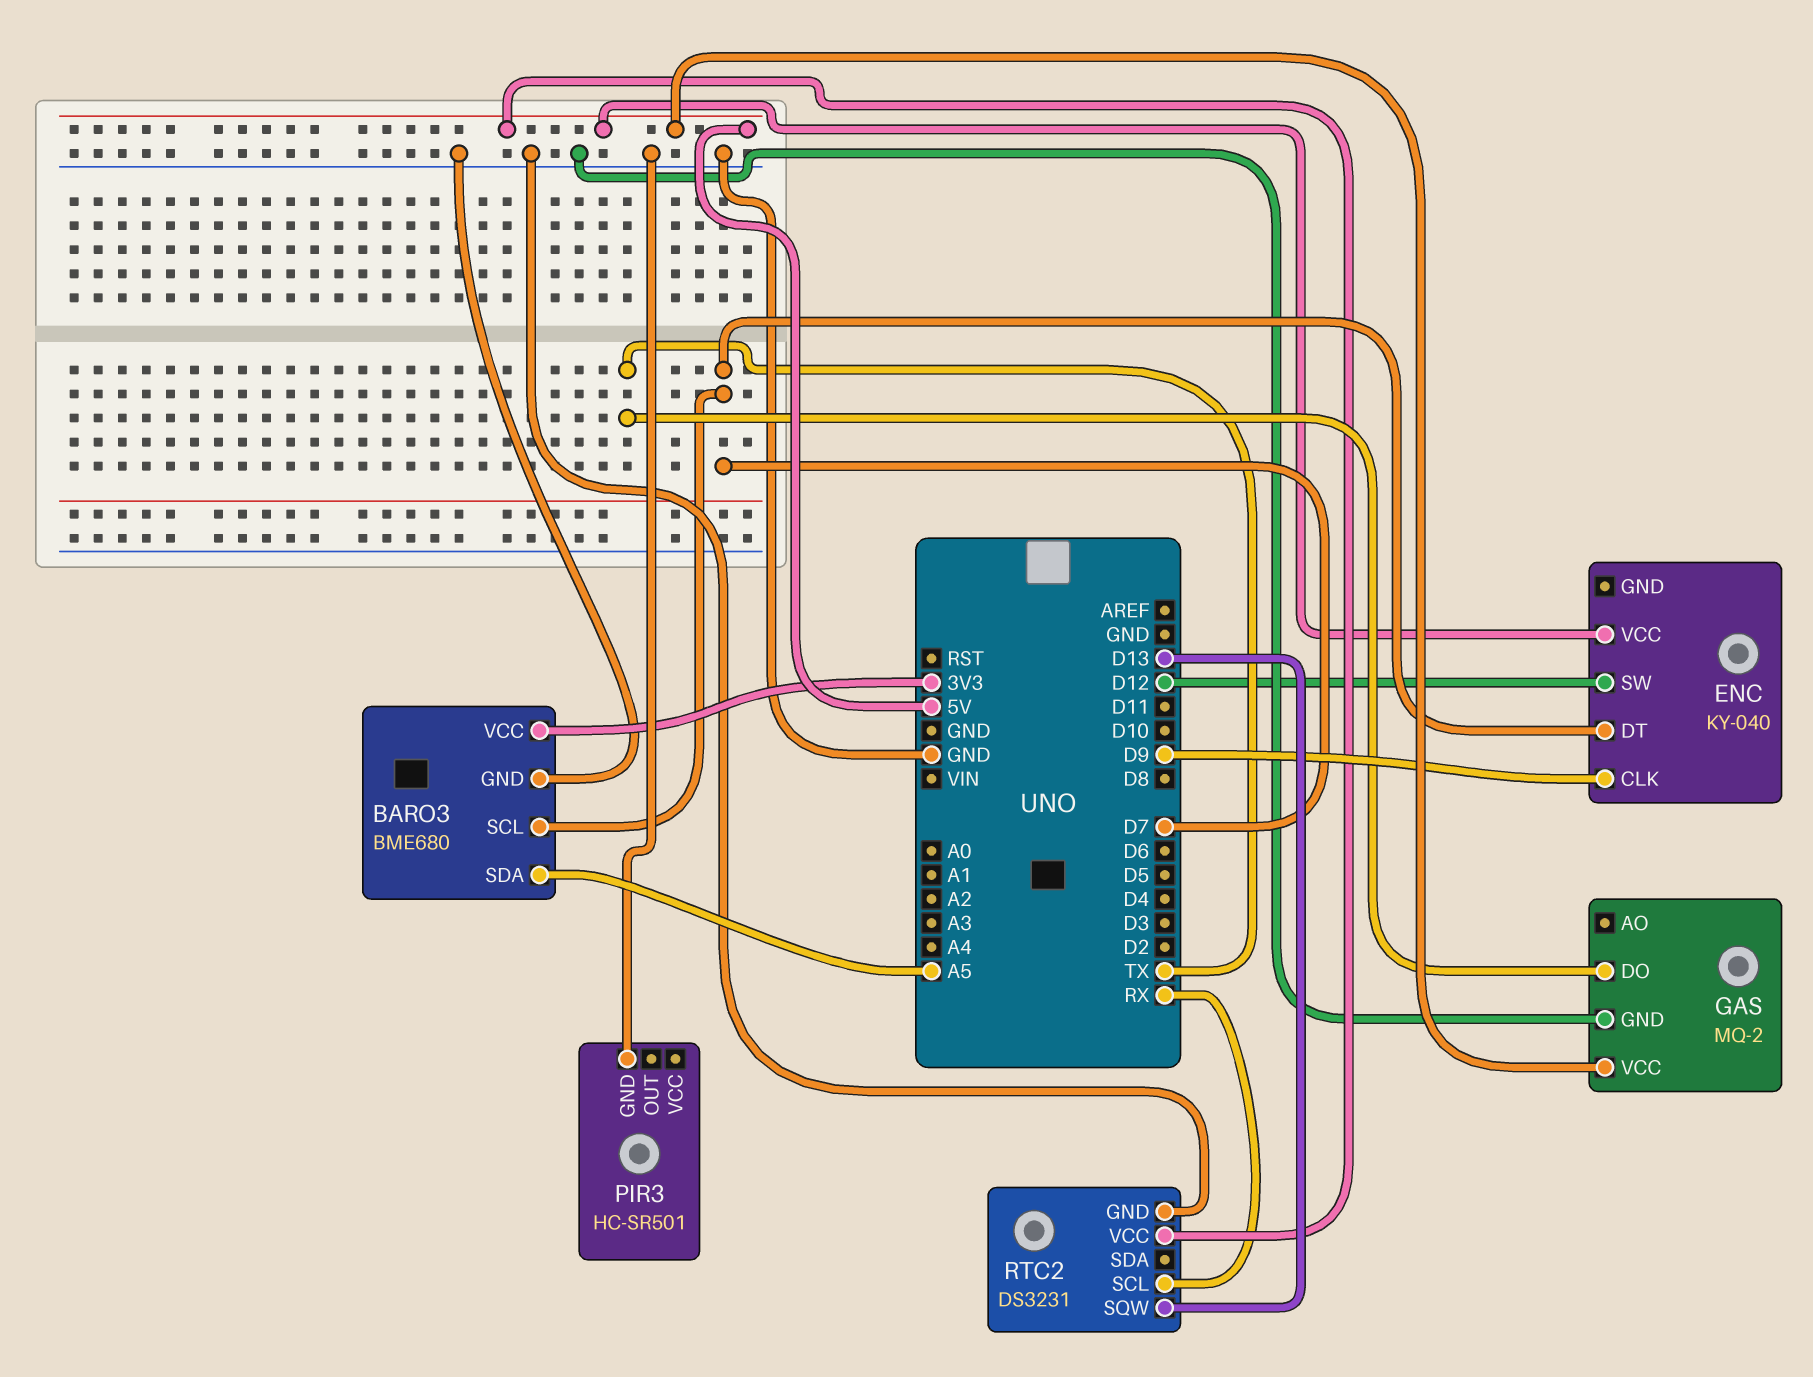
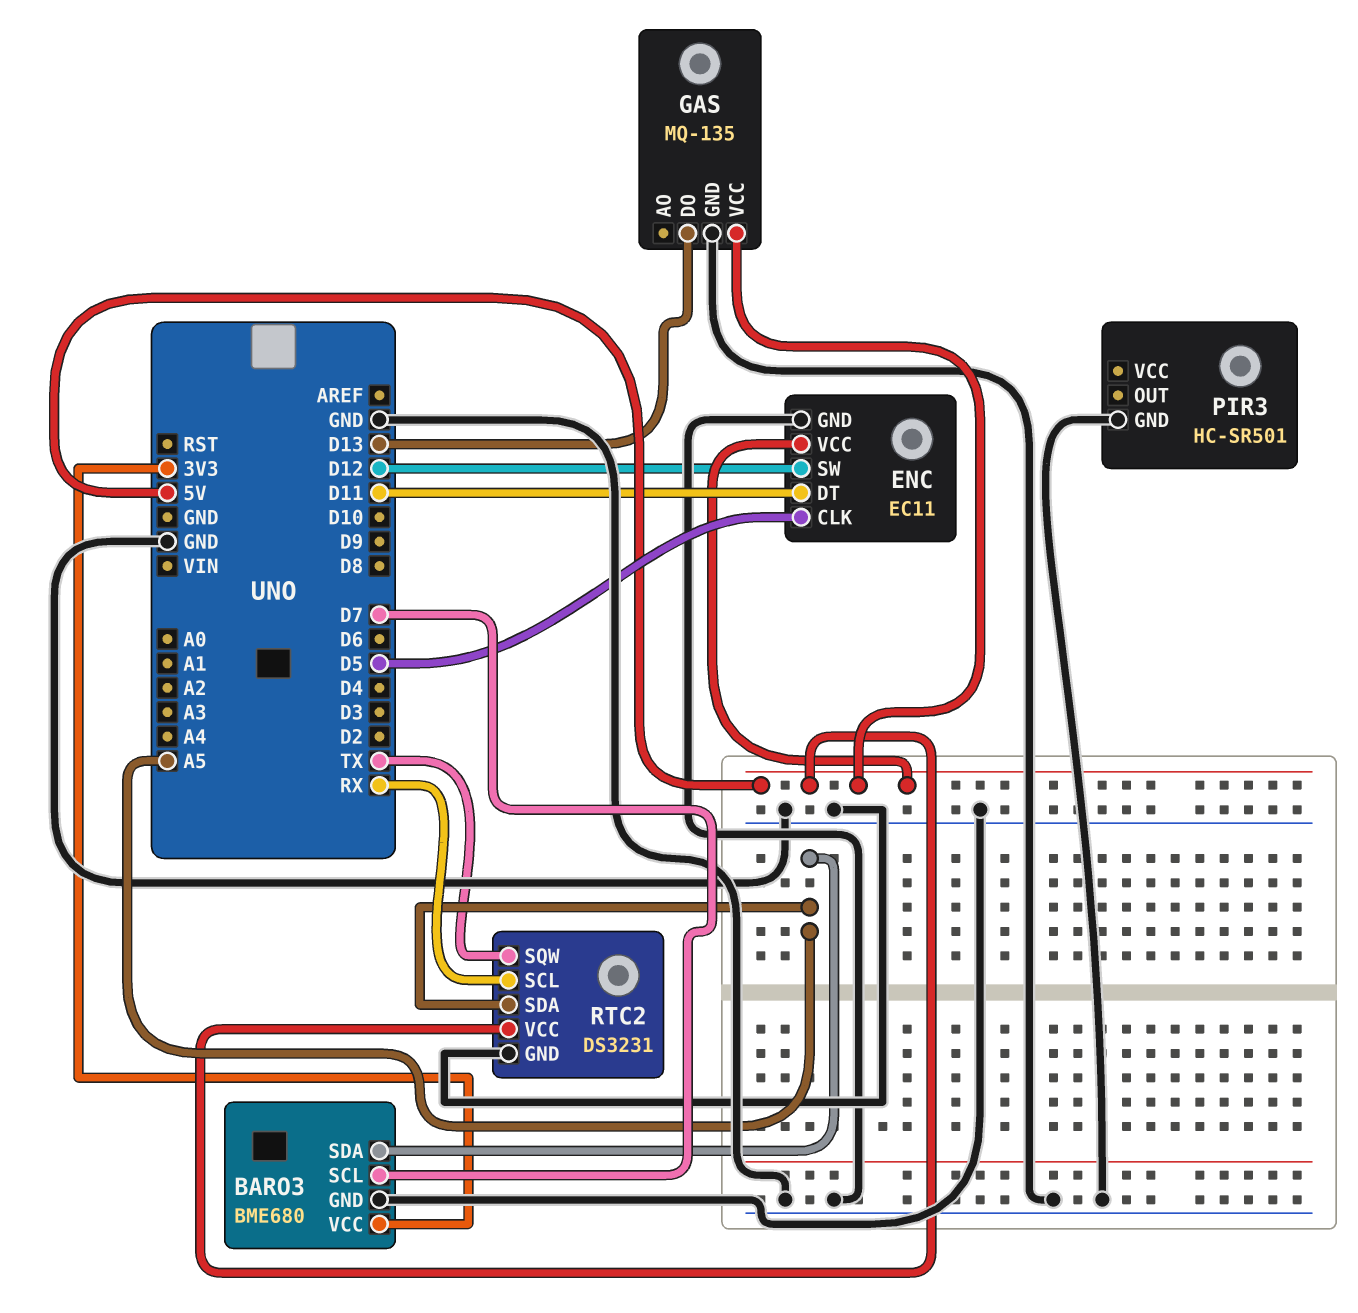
ENC: KY-040 -> EC11
ENC pin CLK: D9 -> D5
ENC pin DT: D7 -> D11
ENC pin GND: none -> GND
GAS: MQ-2 -> MQ-135
GAS pin DO: TX -> D13
RTC2 pin SDA: none -> A5
RTC2 pin SQW: D13 -> TX

